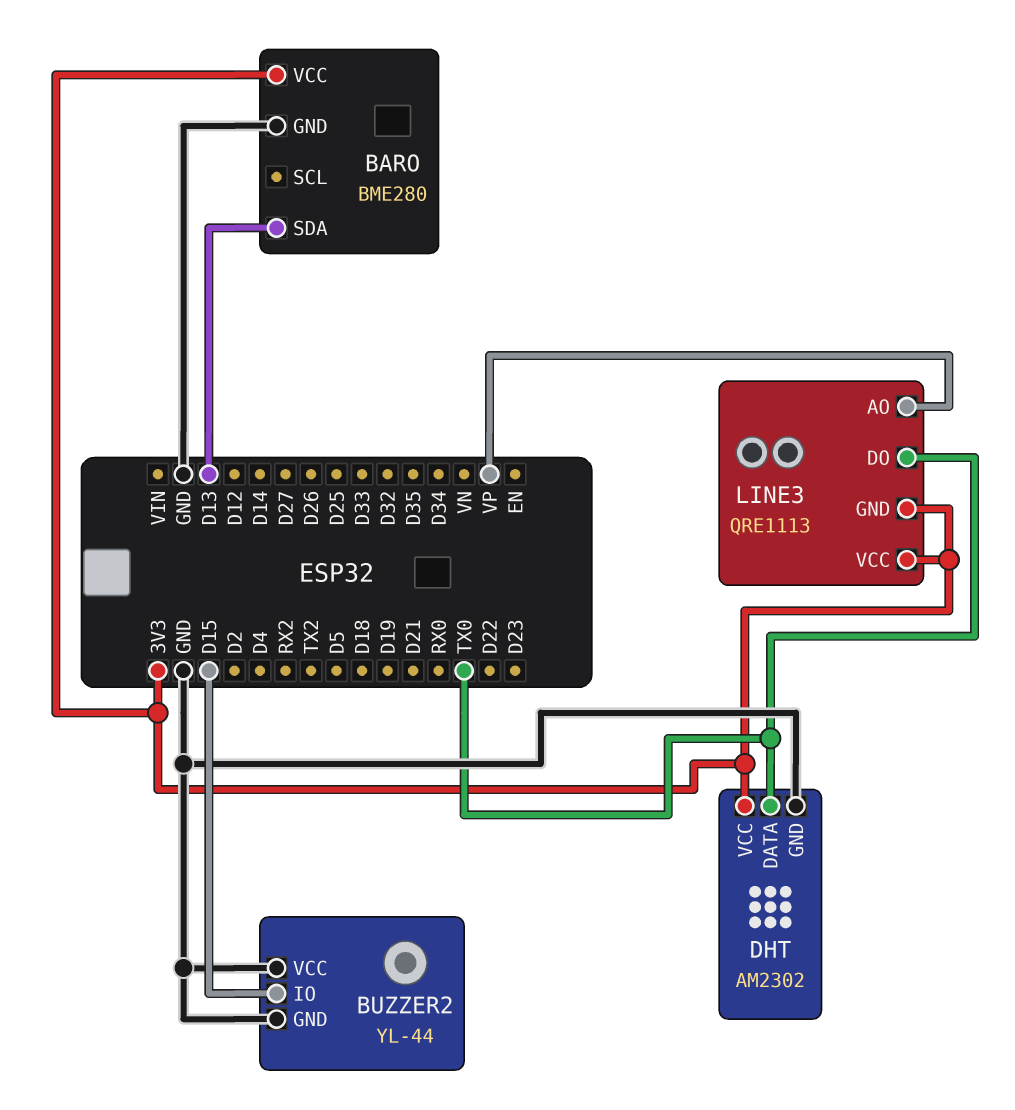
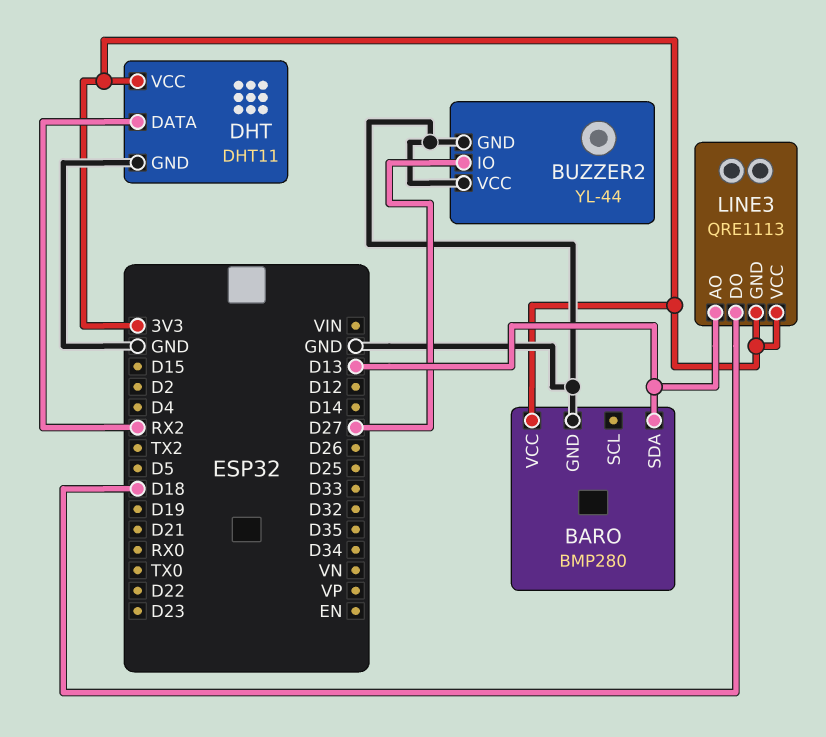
BARO: BME280 -> BMP280
BUZZER2 pin IO: D15 -> D27
DHT: AM2302 -> DHT11
DHT pin DATA: TX0 -> RX2
LINE3 pin AO: VP -> D13
LINE3 pin DO: TX0 -> D18

